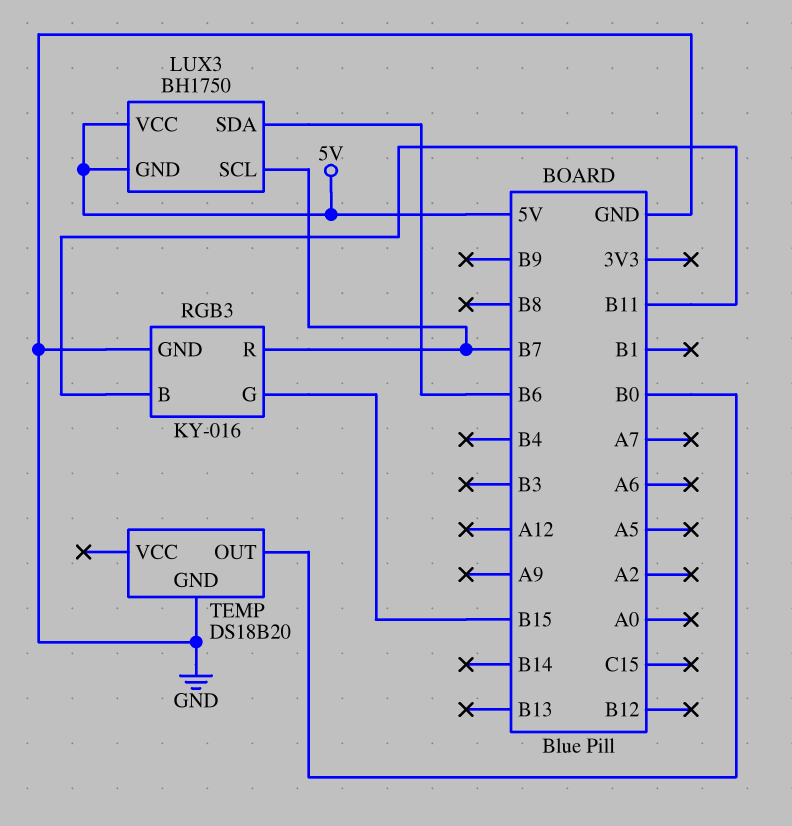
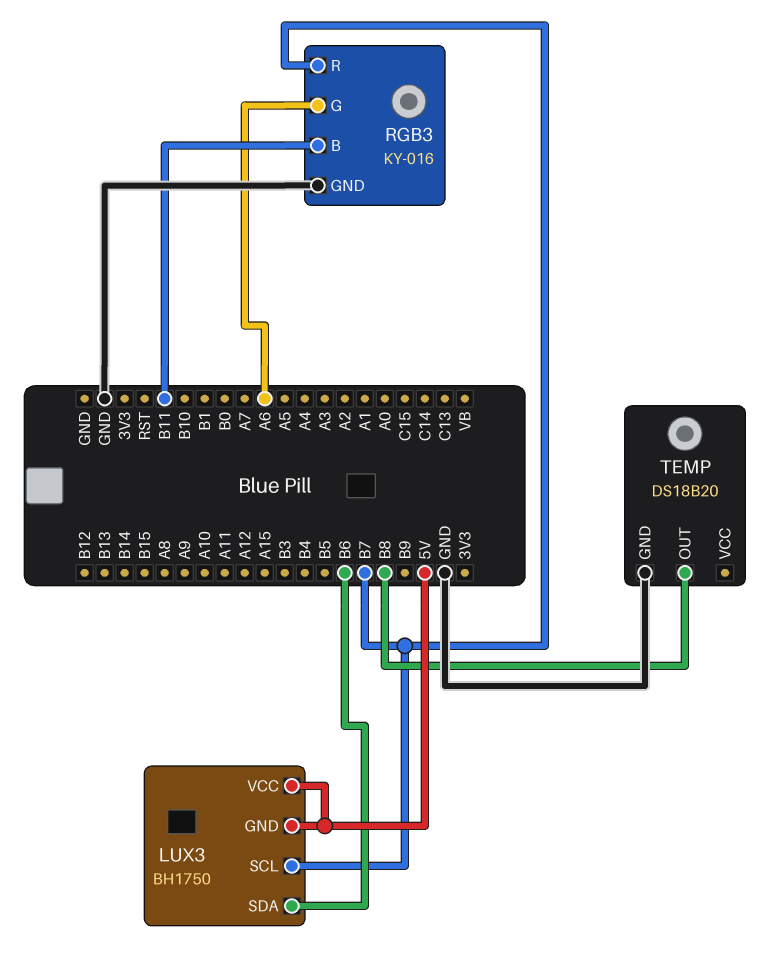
RGB3 pin G: B15 -> A6
TEMP pin OUT: B0 -> B8

